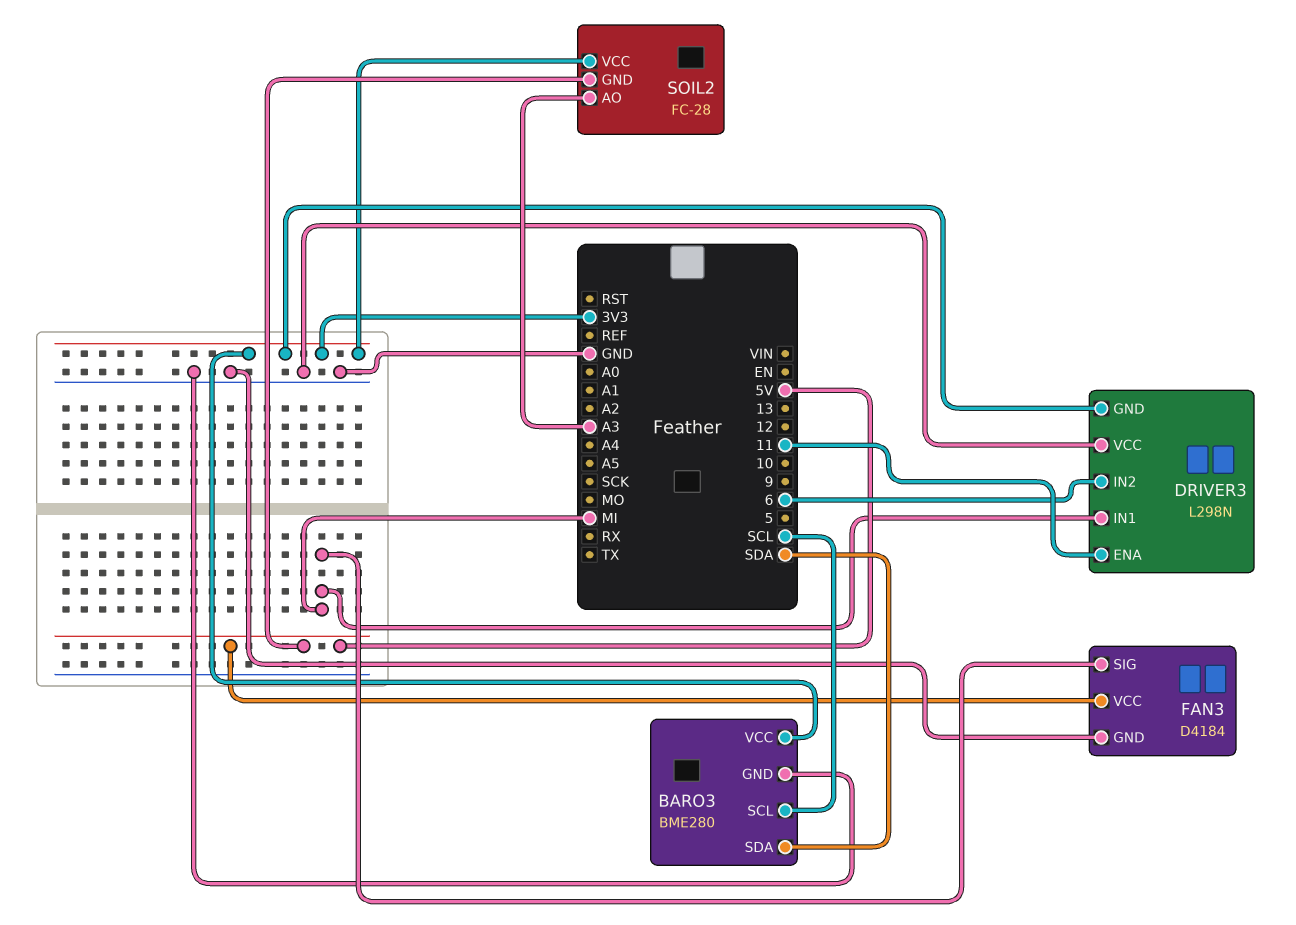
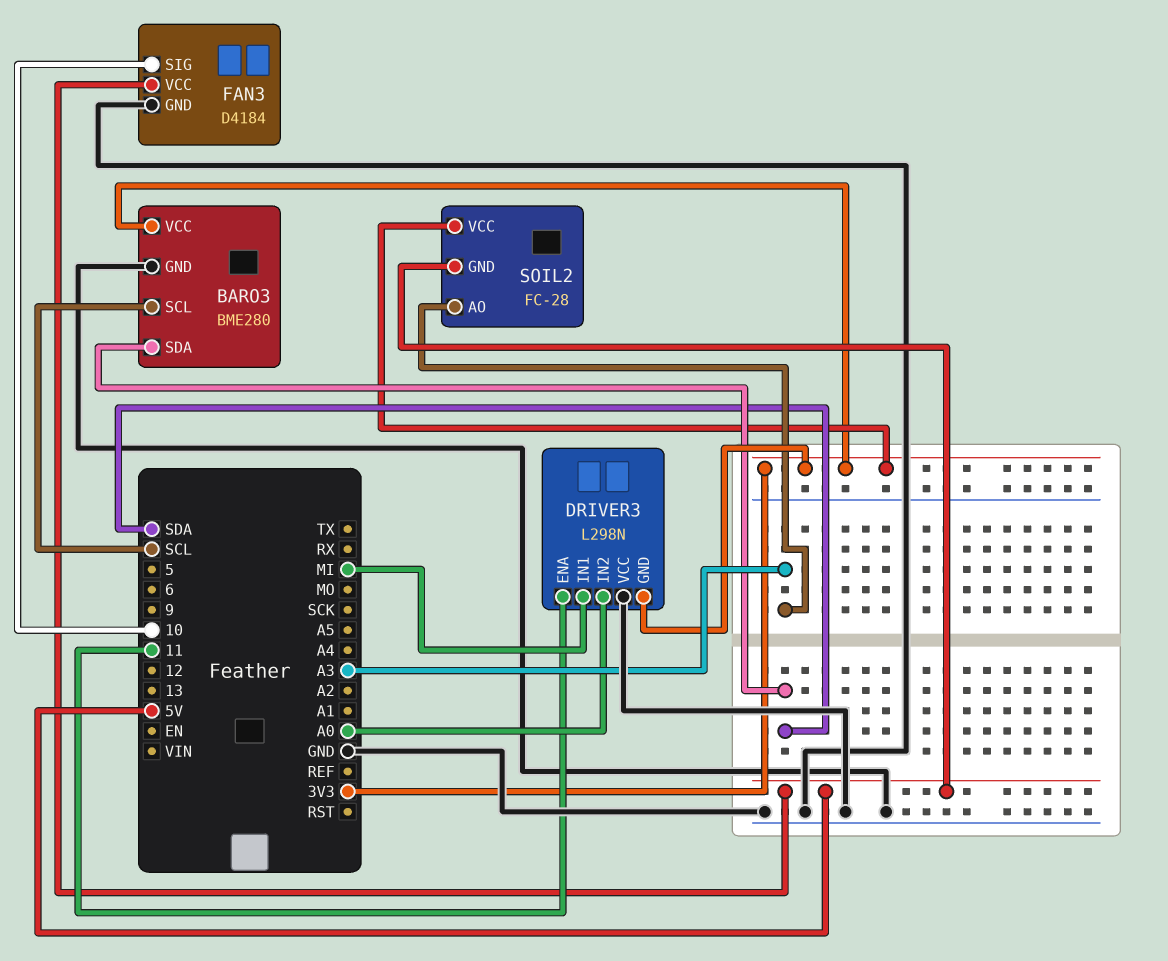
DRIVER3 pin IN2: 6 -> A0
FAN3 pin SIG: MI -> 10

